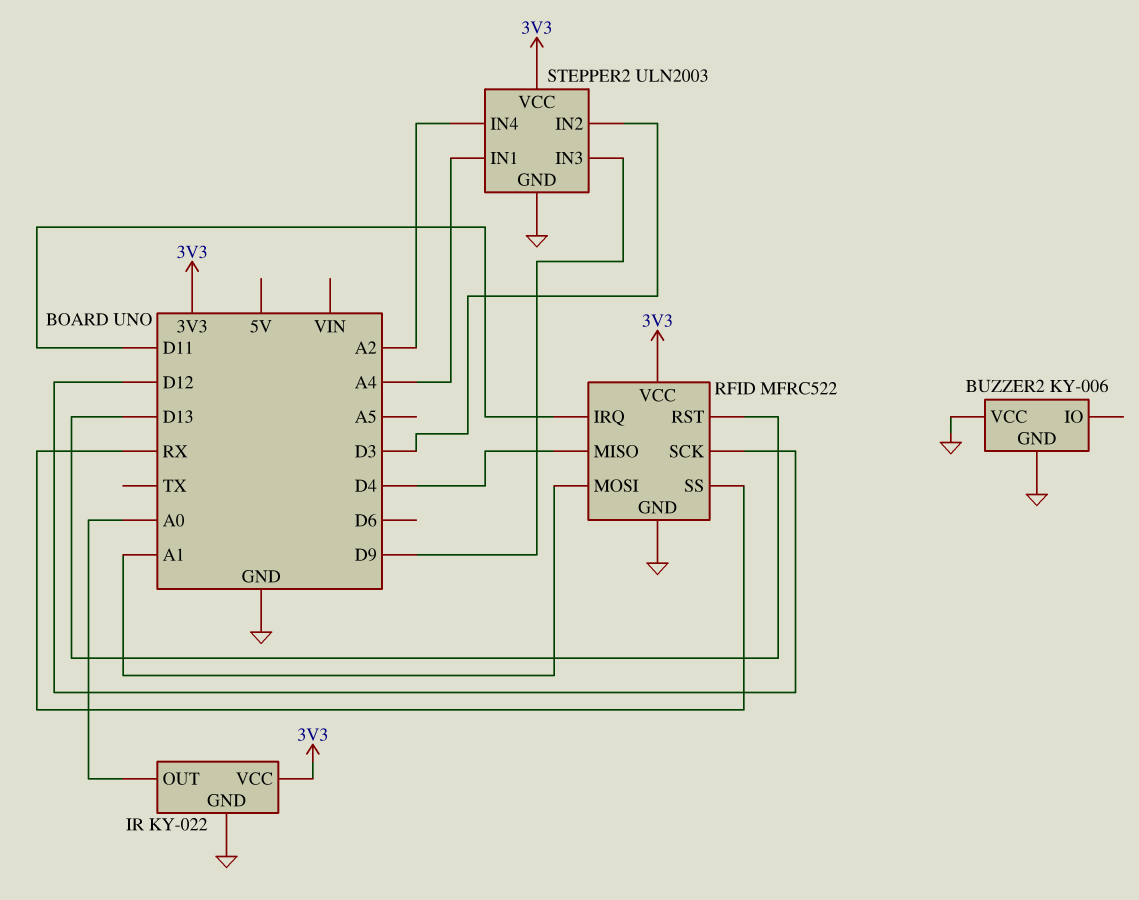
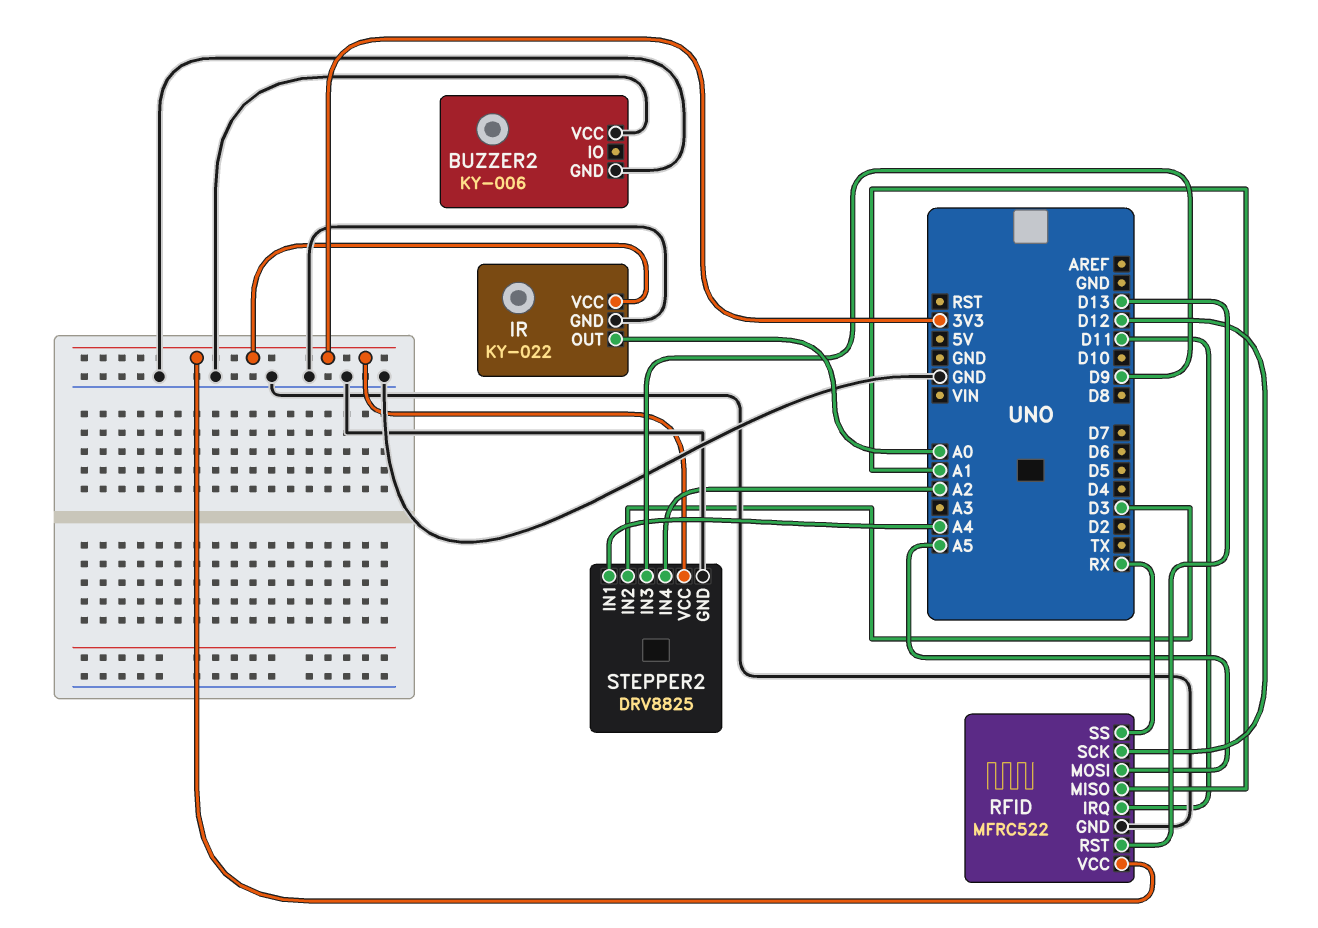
RFID pin MISO: D4 -> A1
RFID pin MOSI: A1 -> A5
STEPPER2: ULN2003 -> DRV8825

